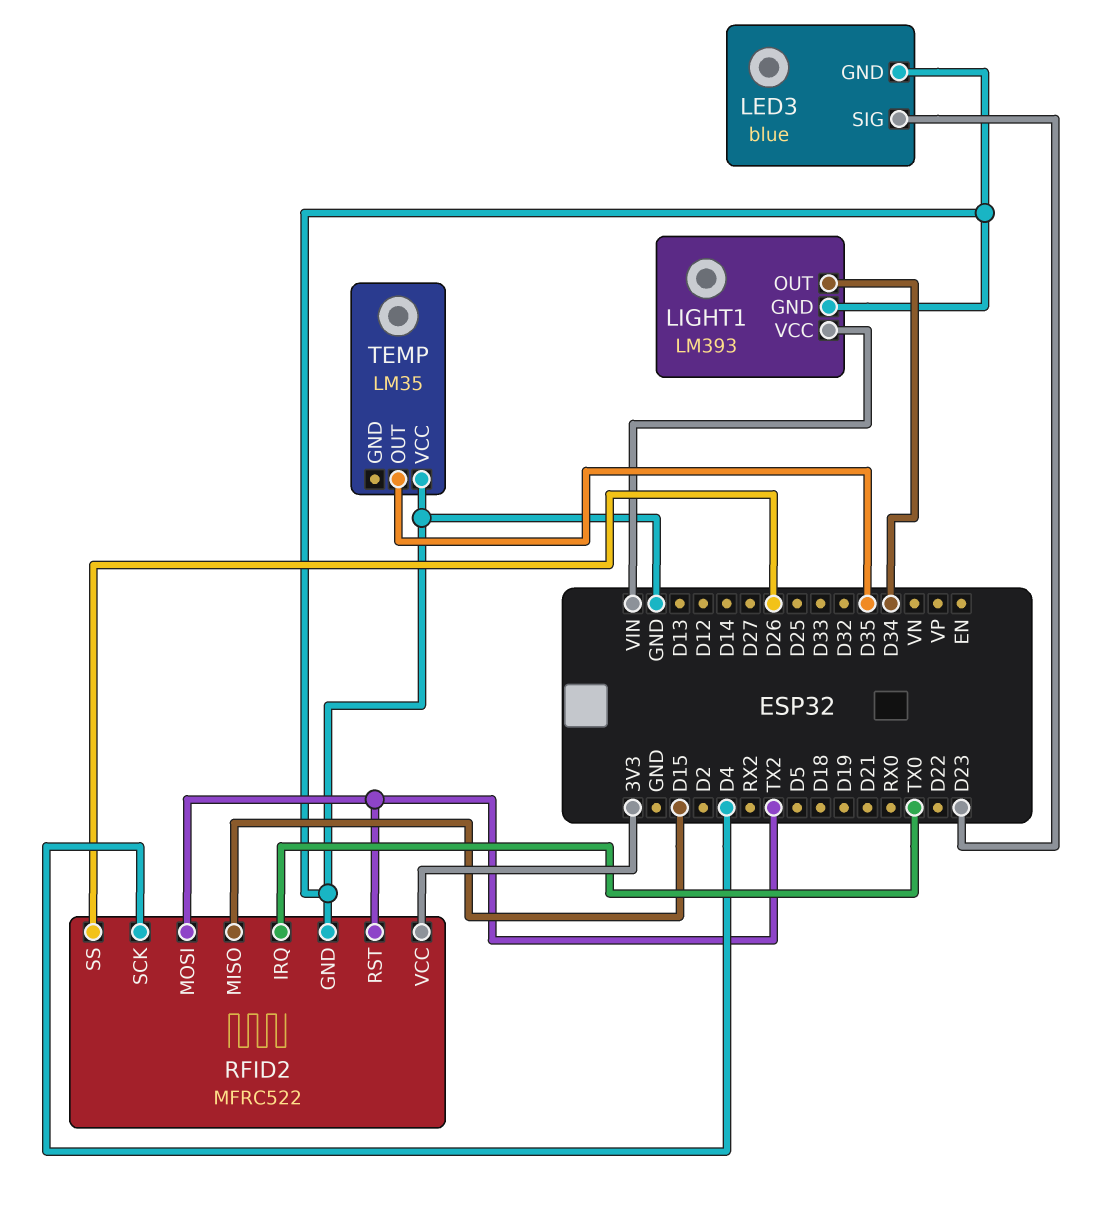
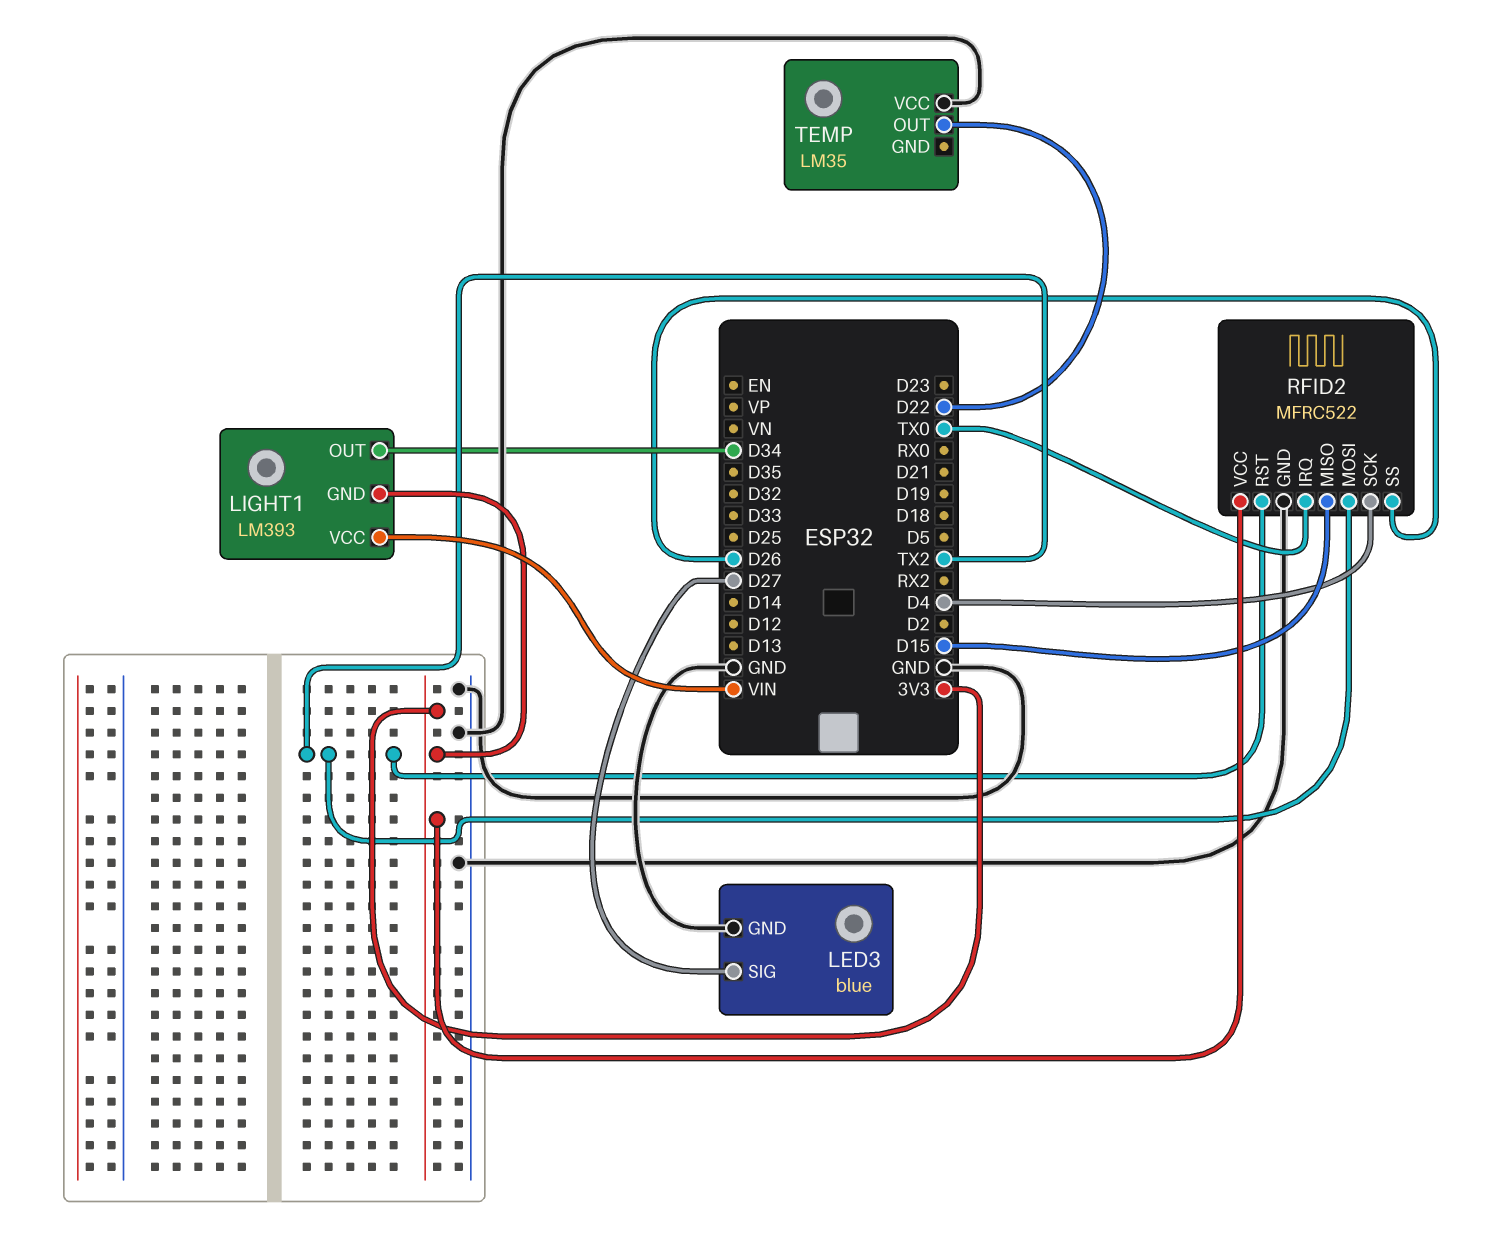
LED3 pin SIG: D23 -> D27
LIGHT1 pin GND: GND -> 3V3
TEMP pin OUT: D35 -> D22

